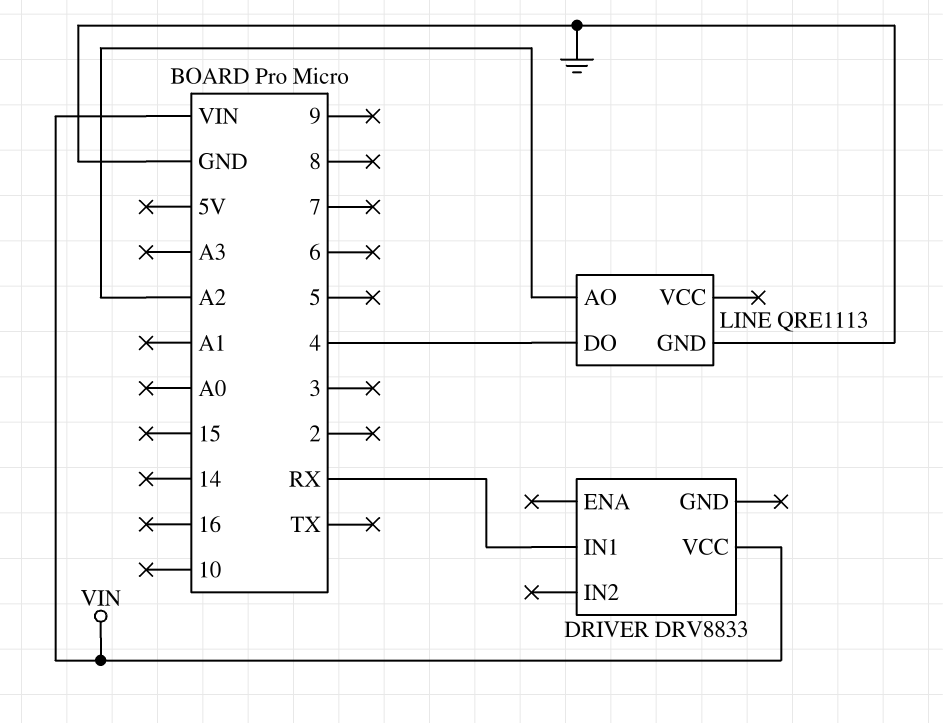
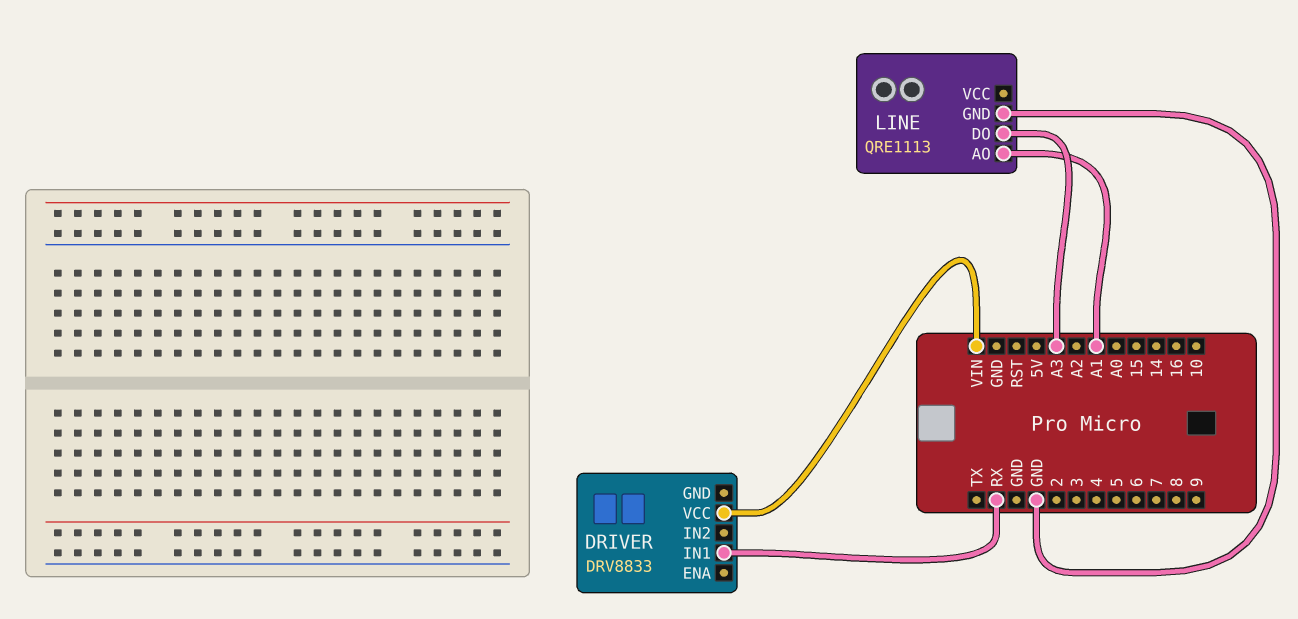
LINE pin AO: A2 -> A1
LINE pin DO: 4 -> A3

